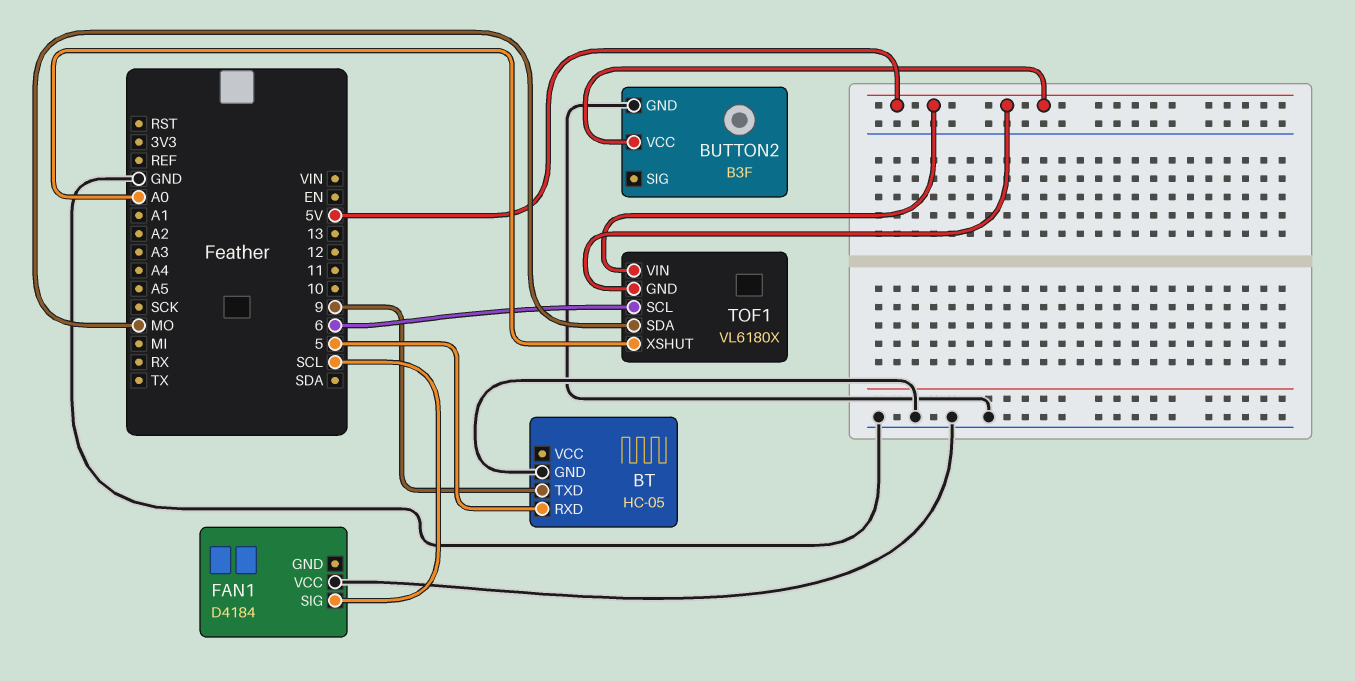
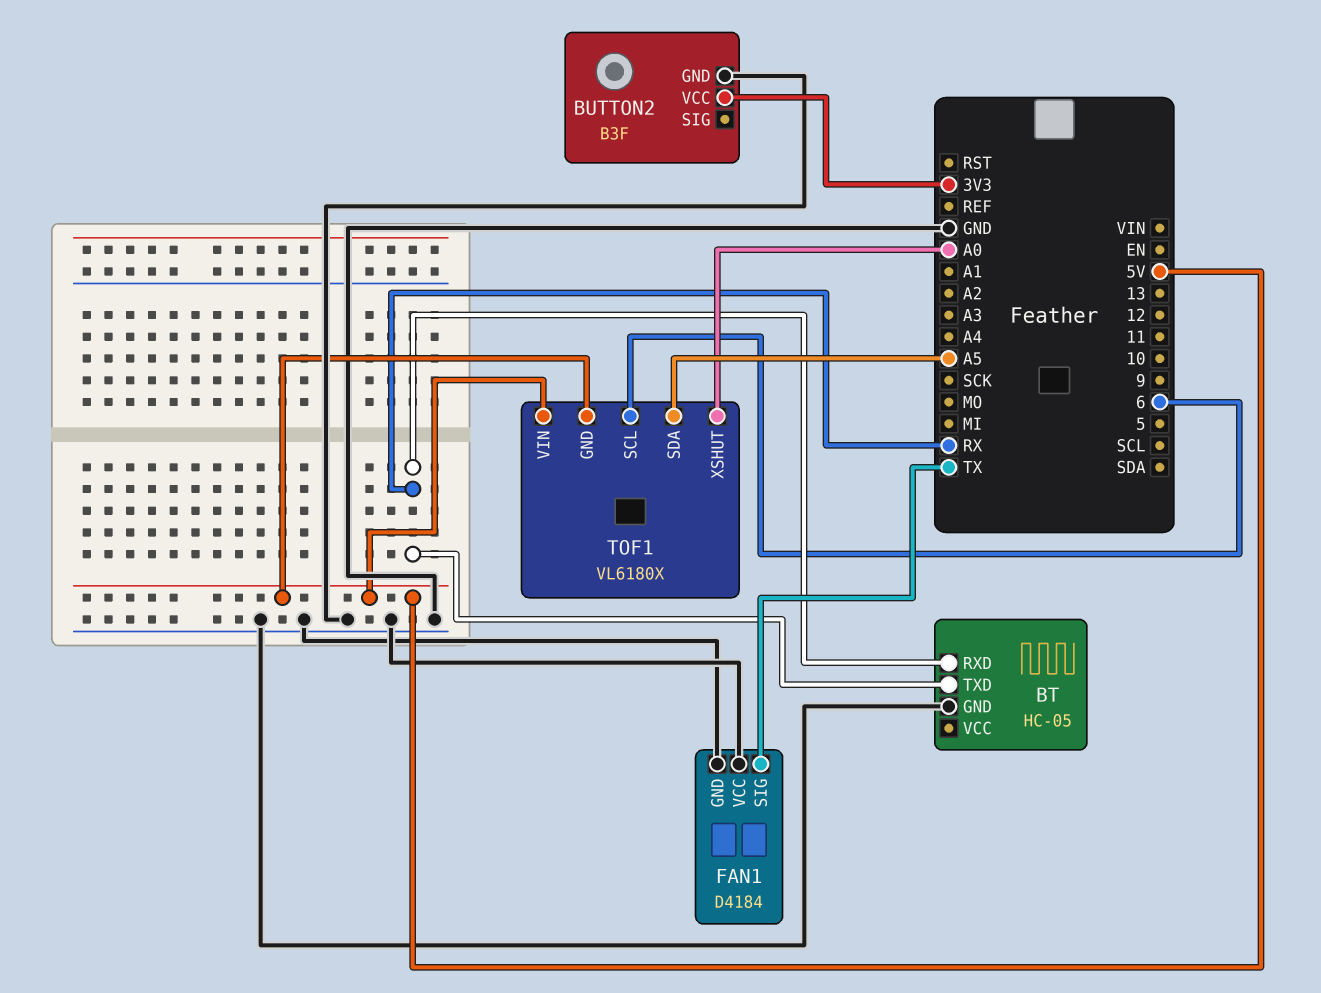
BT pin RXD: 5 -> RX
BT pin TXD: 9 -> RX
BUTTON2 pin VCC: 5V -> 3V3
FAN1 pin GND: none -> GND
FAN1 pin SIG: SCL -> TX
TOF1 pin SDA: MO -> A5

